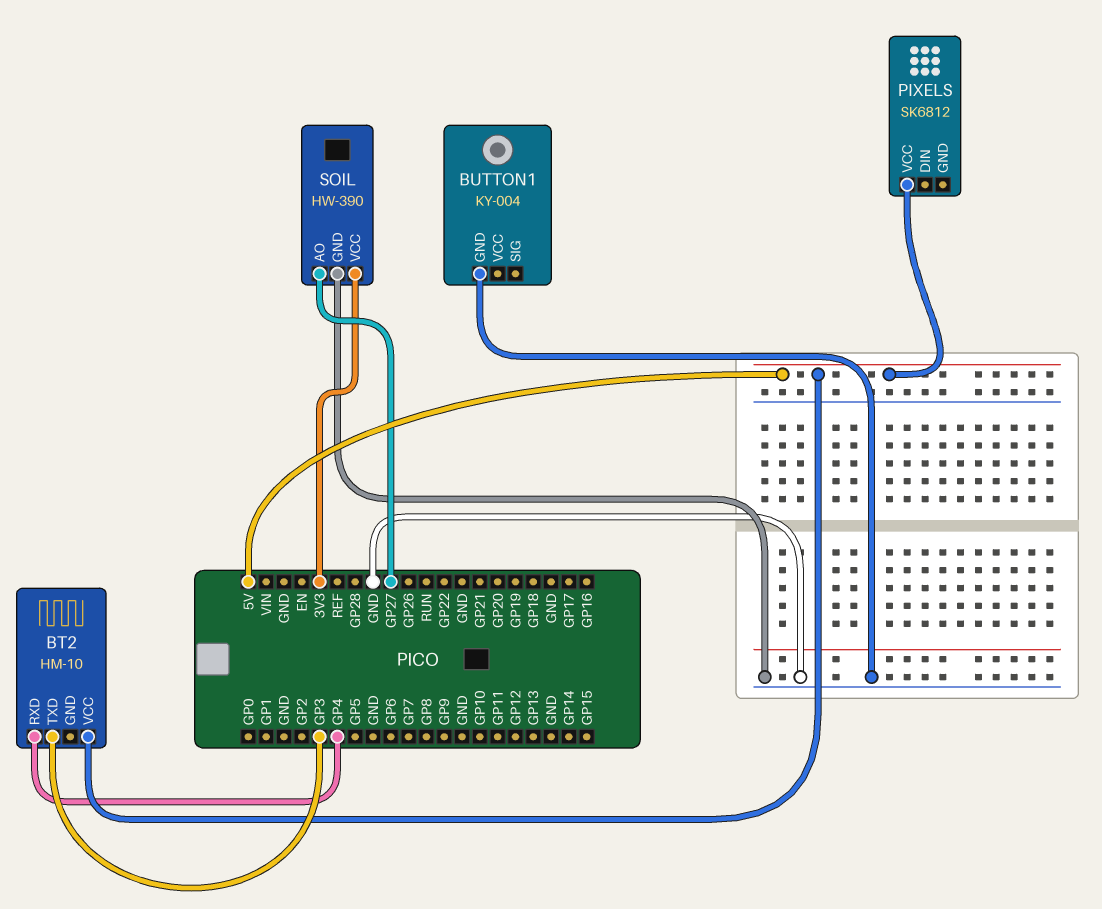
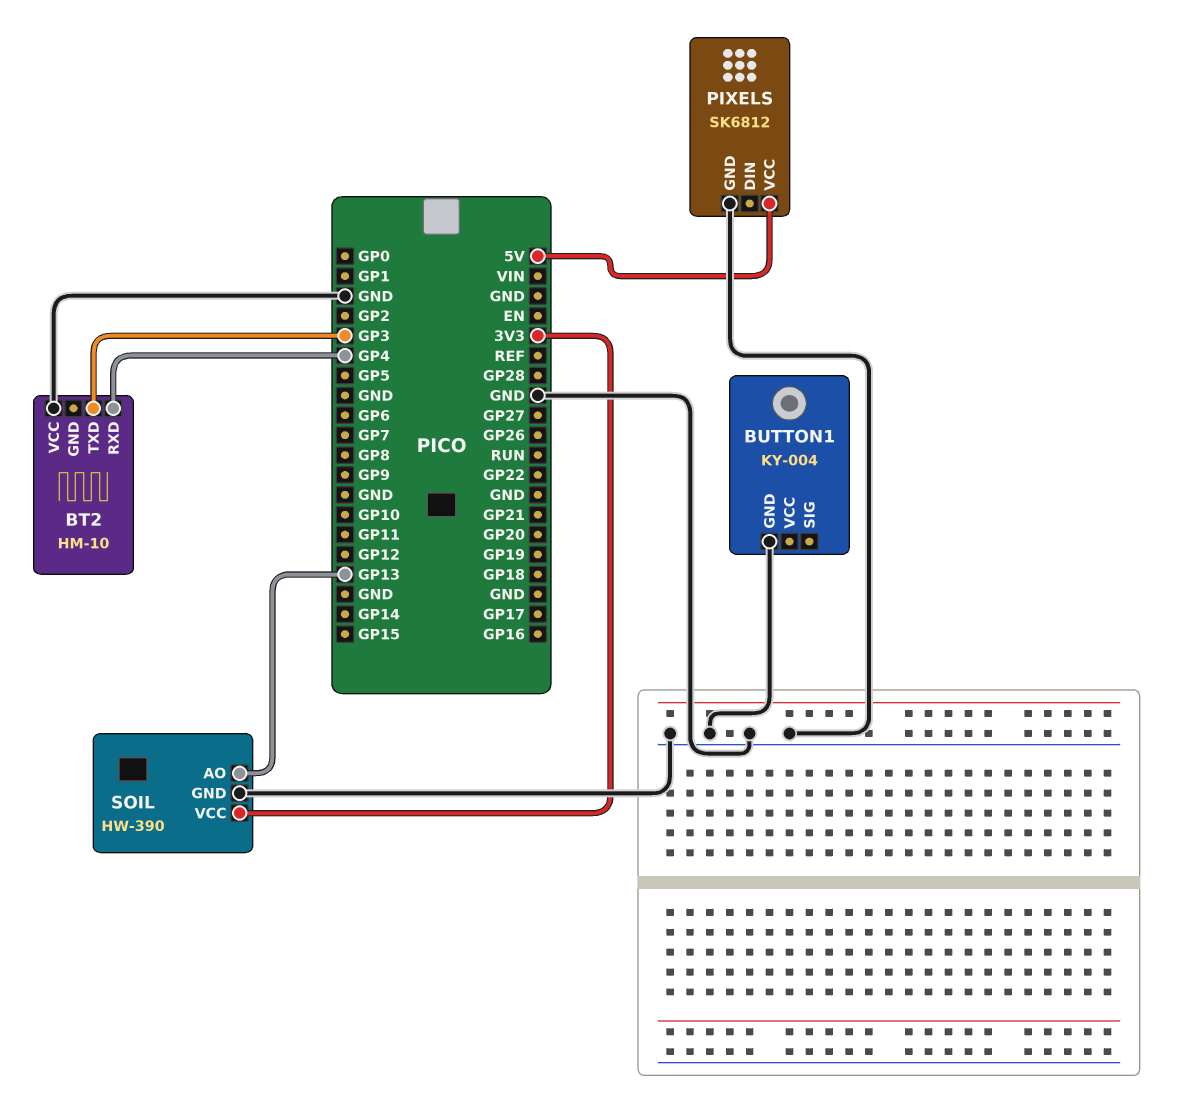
BT2 pin VCC: 5V -> GND
PIXELS pin GND: none -> GND
SOIL pin AO: GP27 -> GP13

